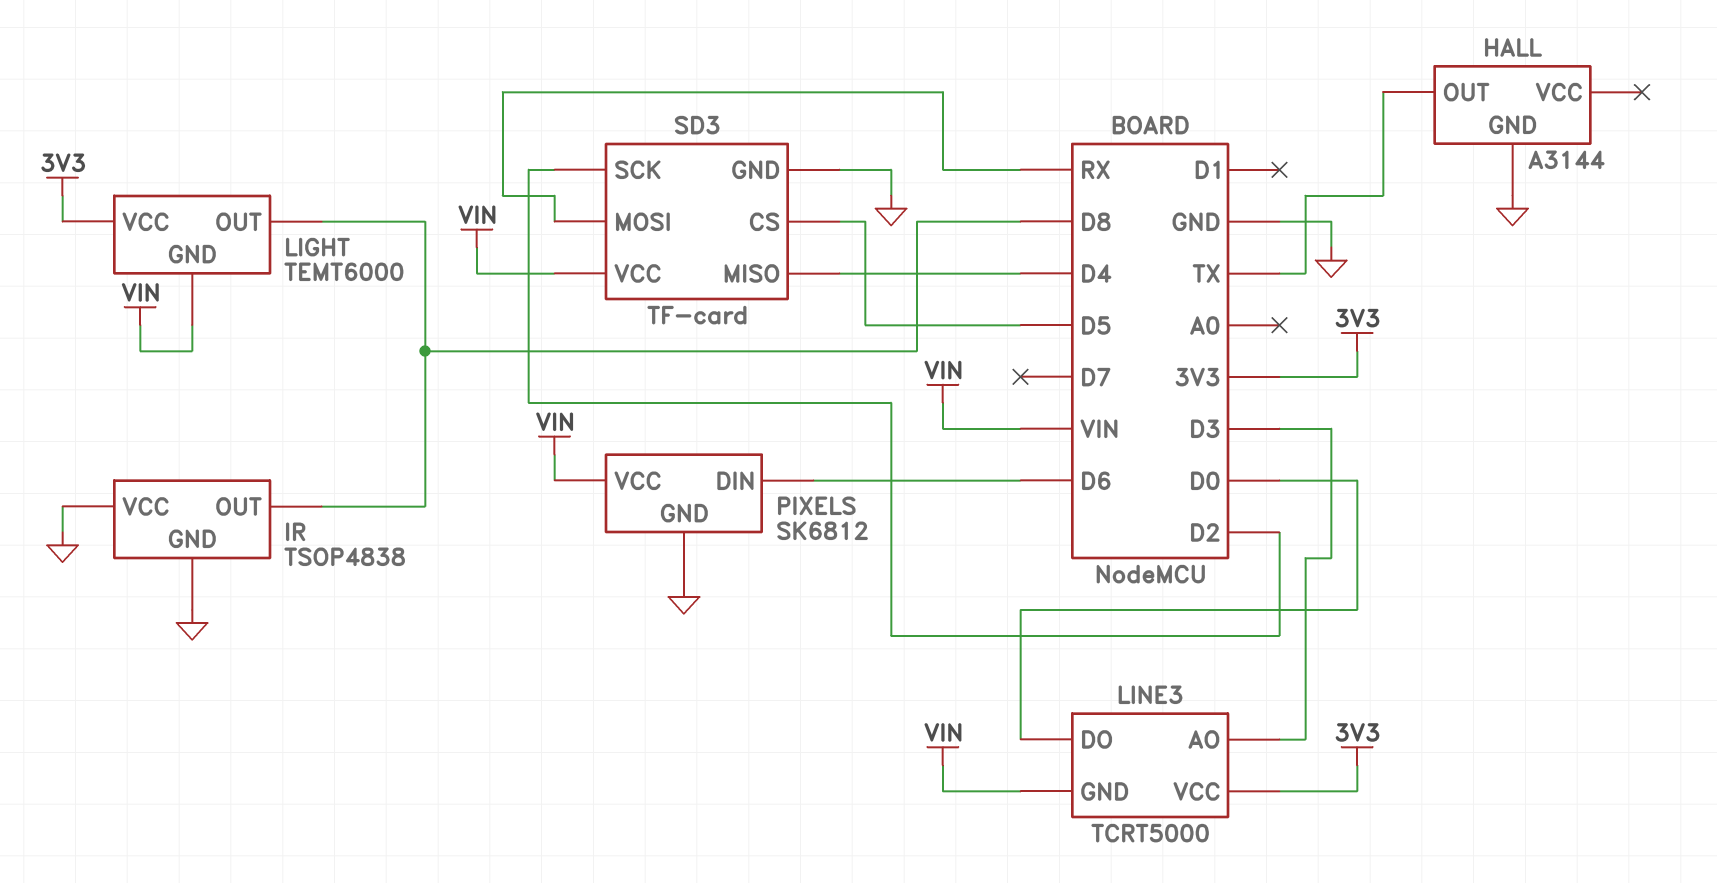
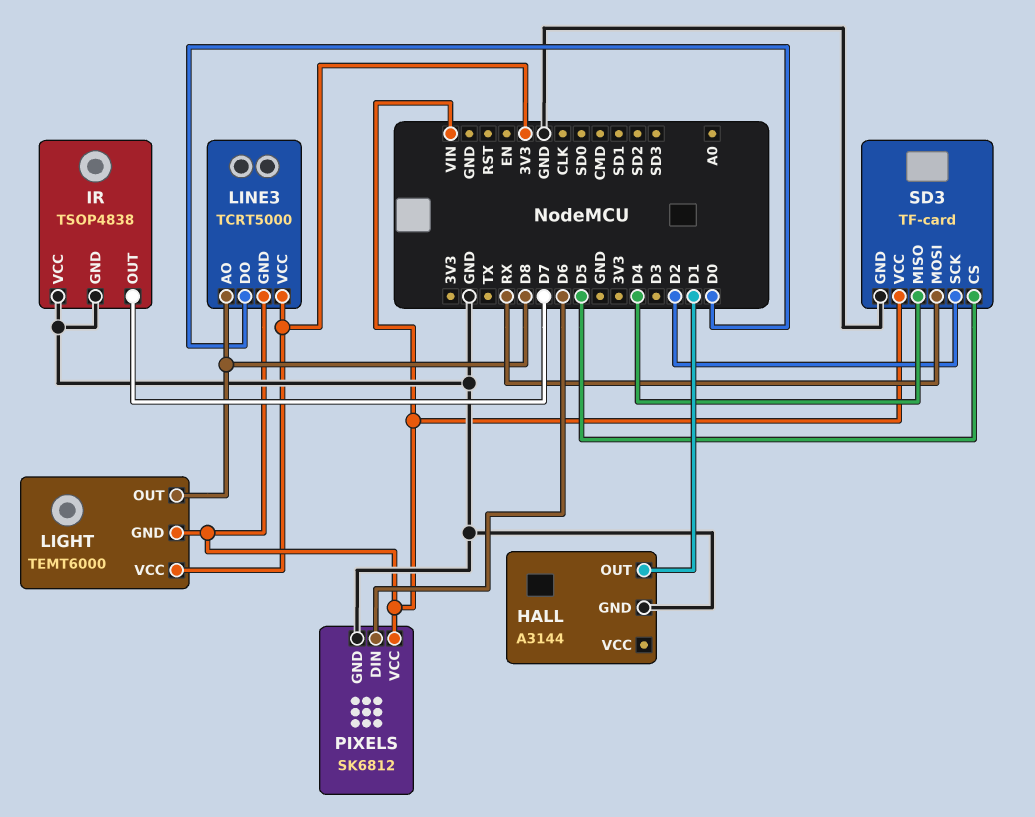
HALL pin OUT: TX -> D1
IR pin OUT: D8 -> D7
LINE3 pin AO: D3 -> D8

